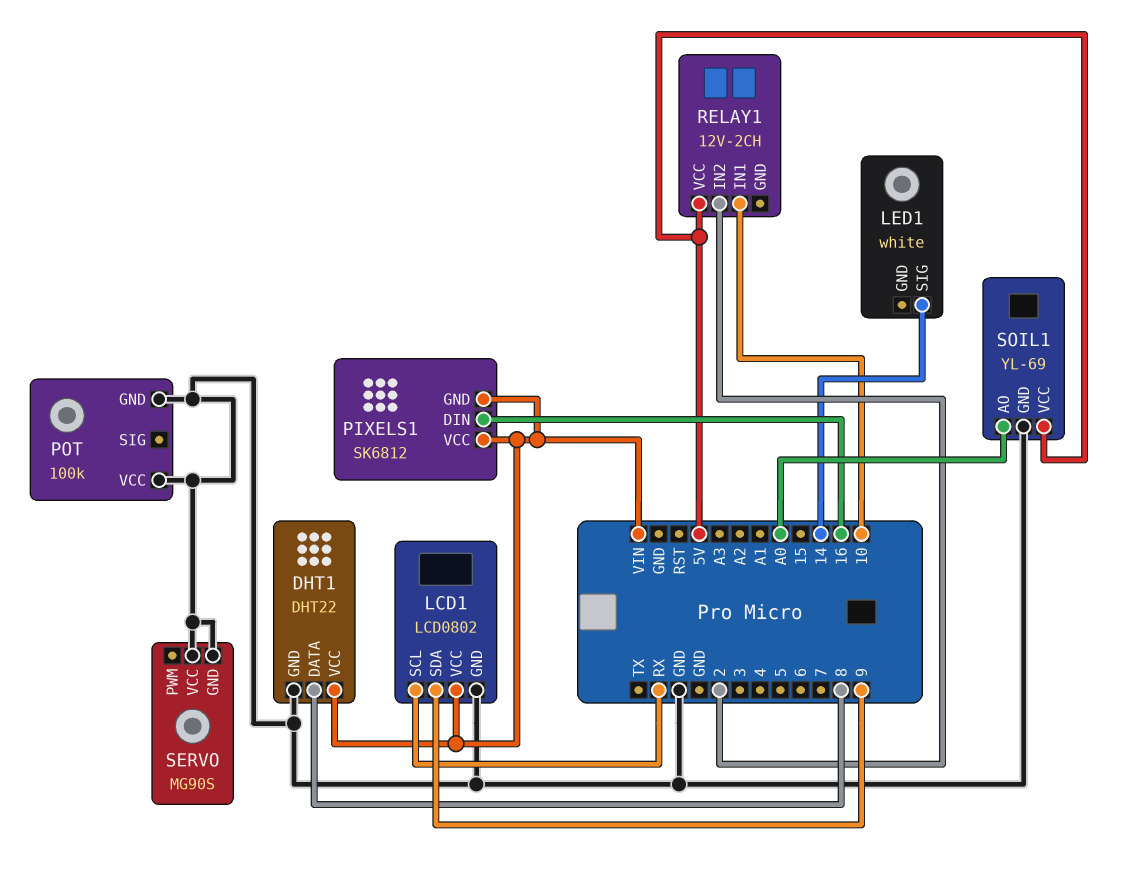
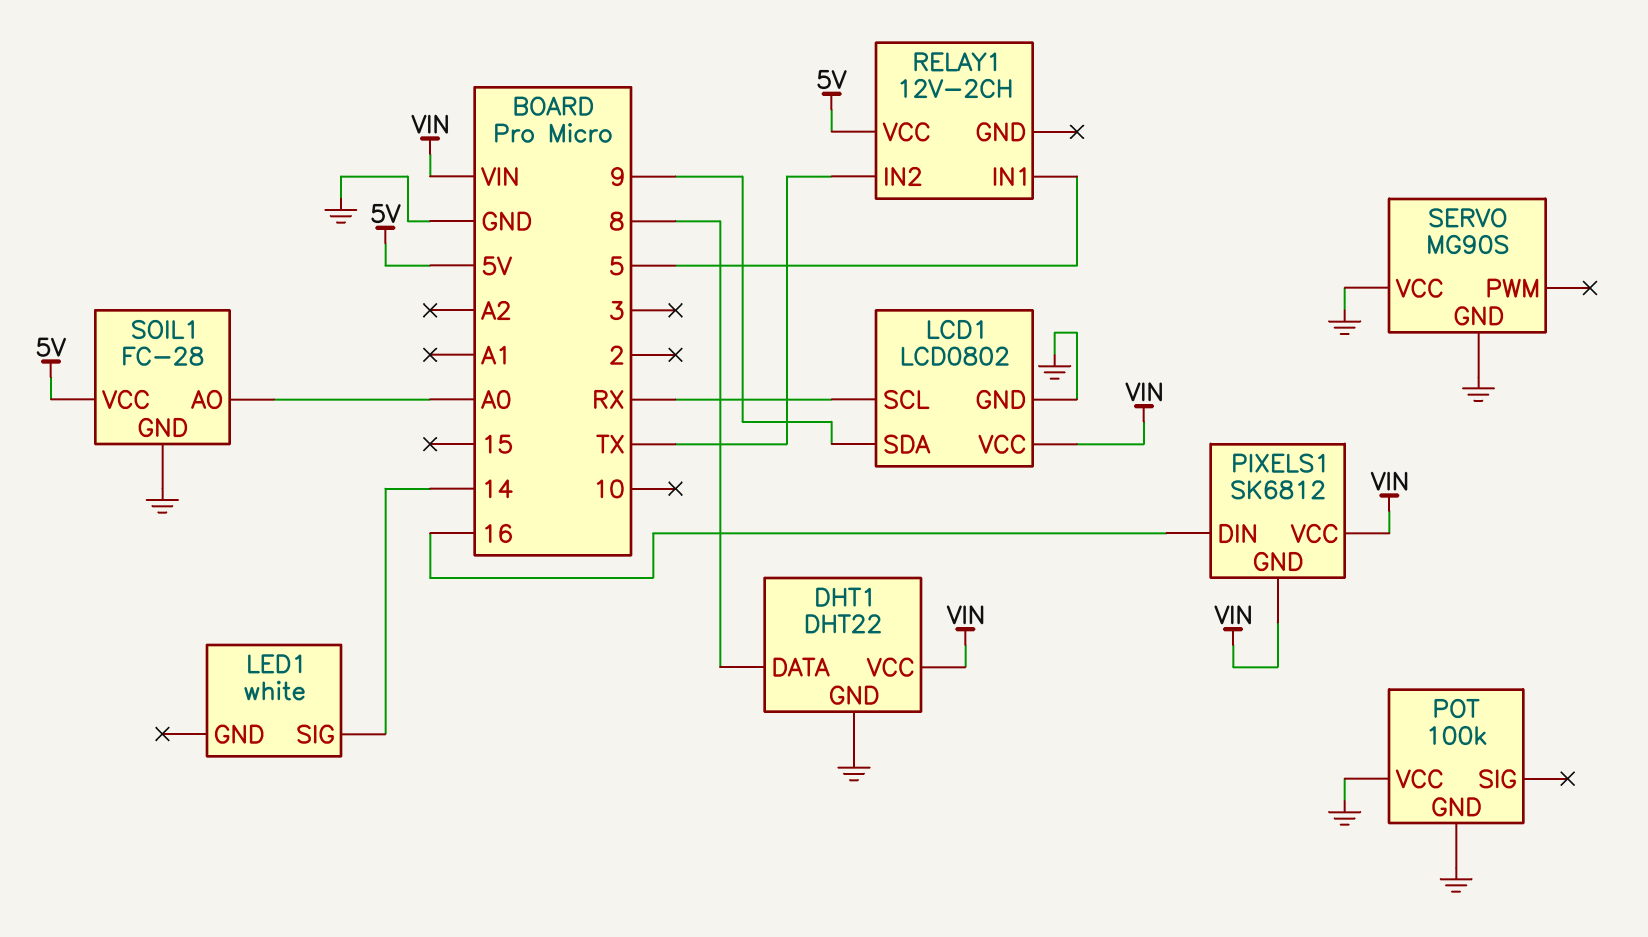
RELAY1 pin IN1: 10 -> 5
RELAY1 pin IN2: 2 -> TX
SOIL1: YL-69 -> FC-28

